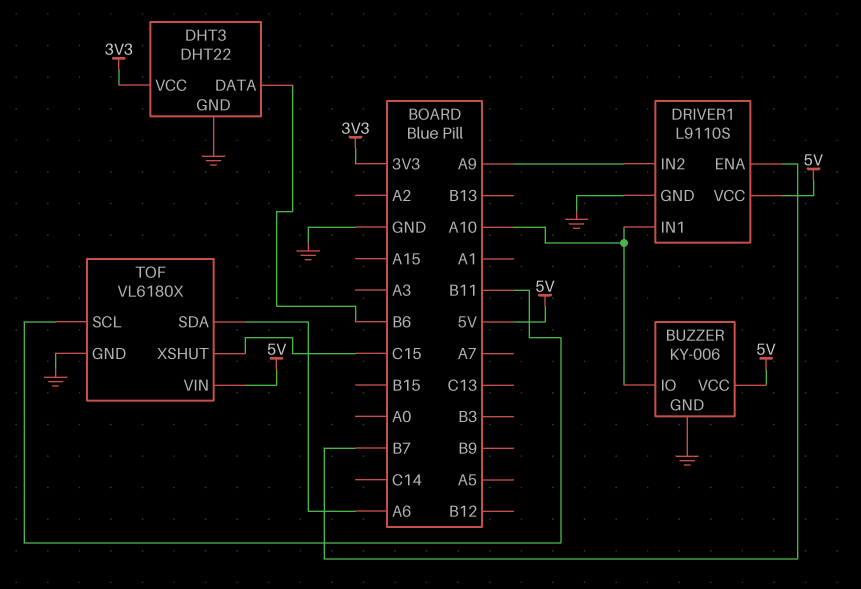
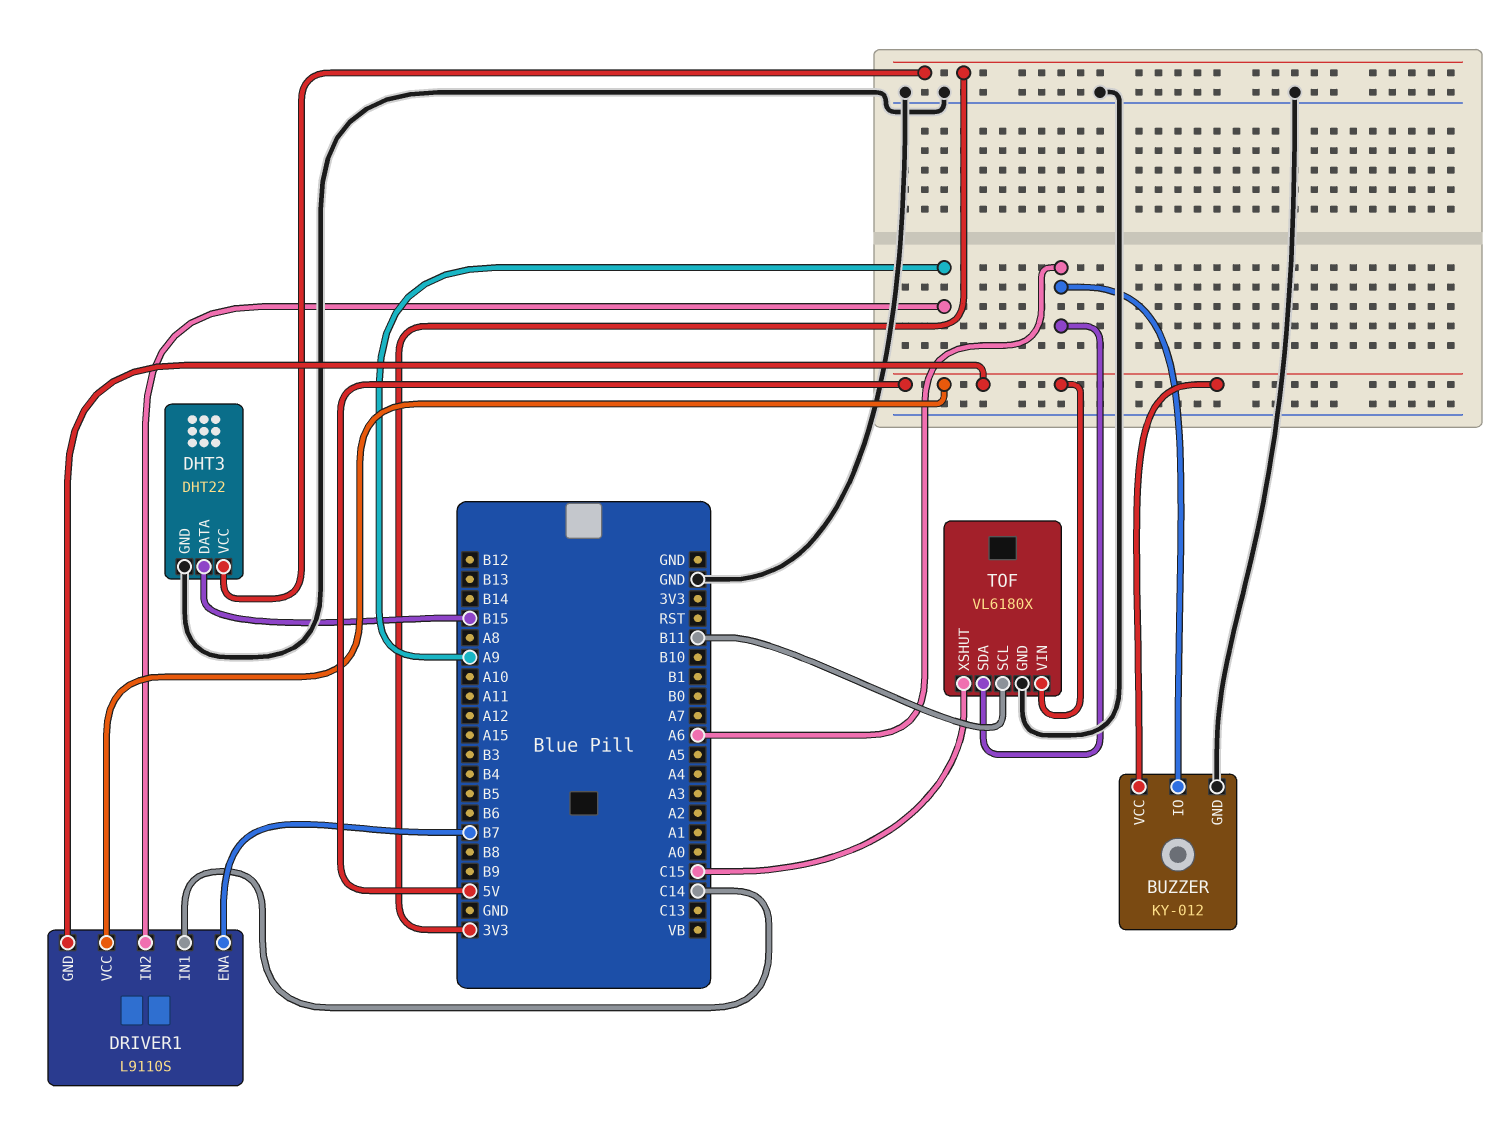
BUZZER: KY-006 -> KY-012
BUZZER pin IO: A10 -> A6
DHT3 pin DATA: B6 -> B15
DRIVER1 pin GND: GND -> 5V
DRIVER1 pin IN1: A10 -> C14

